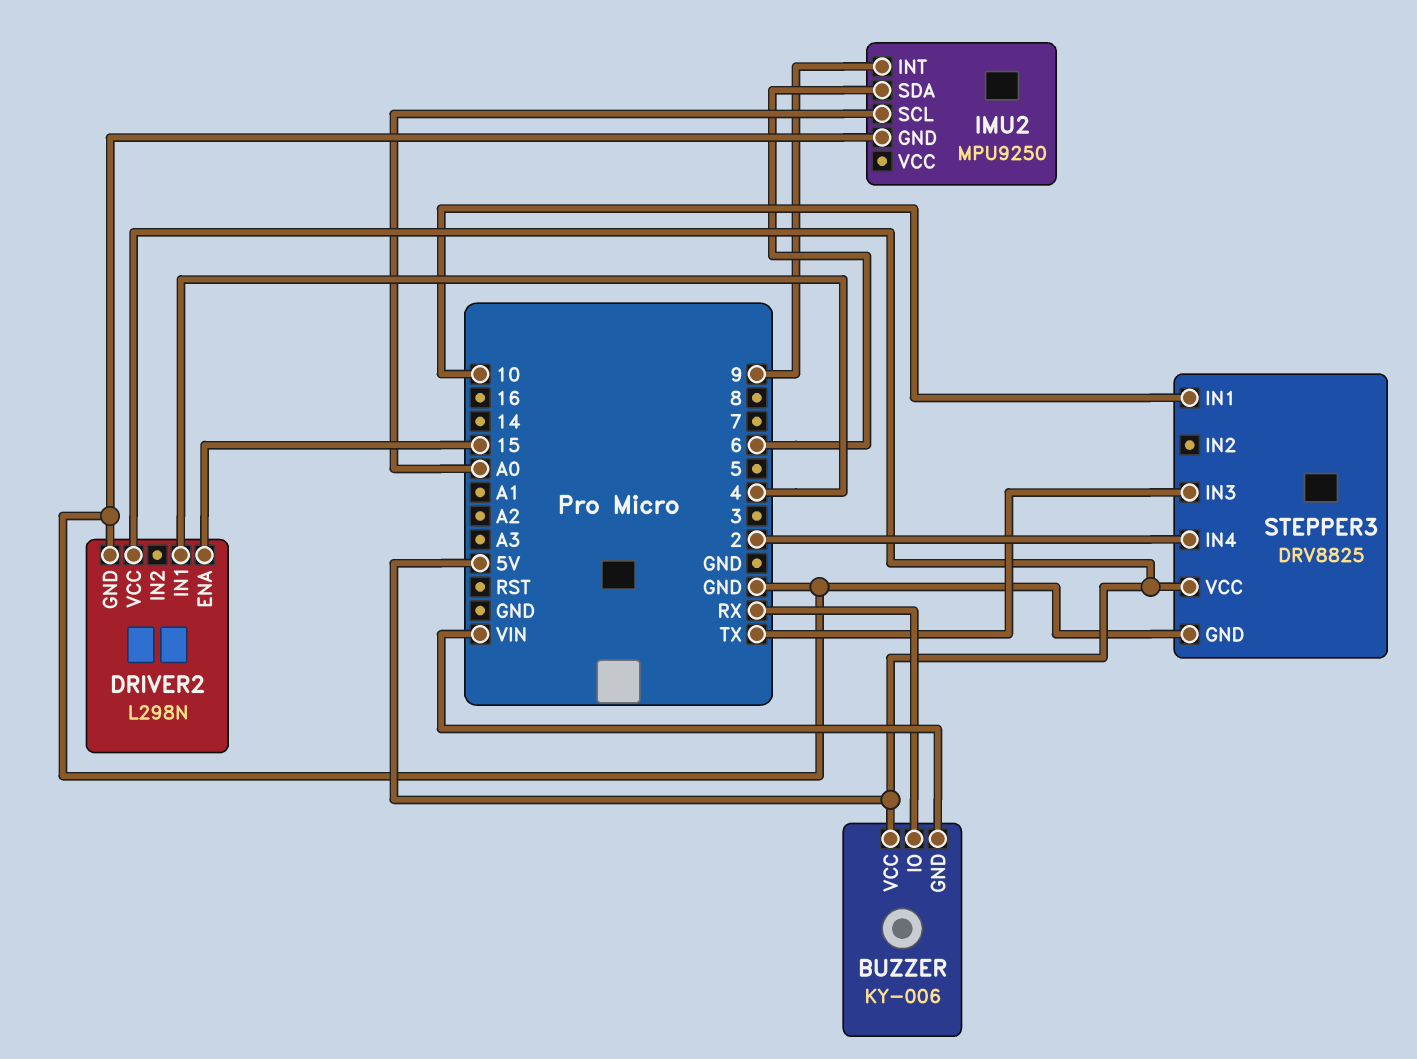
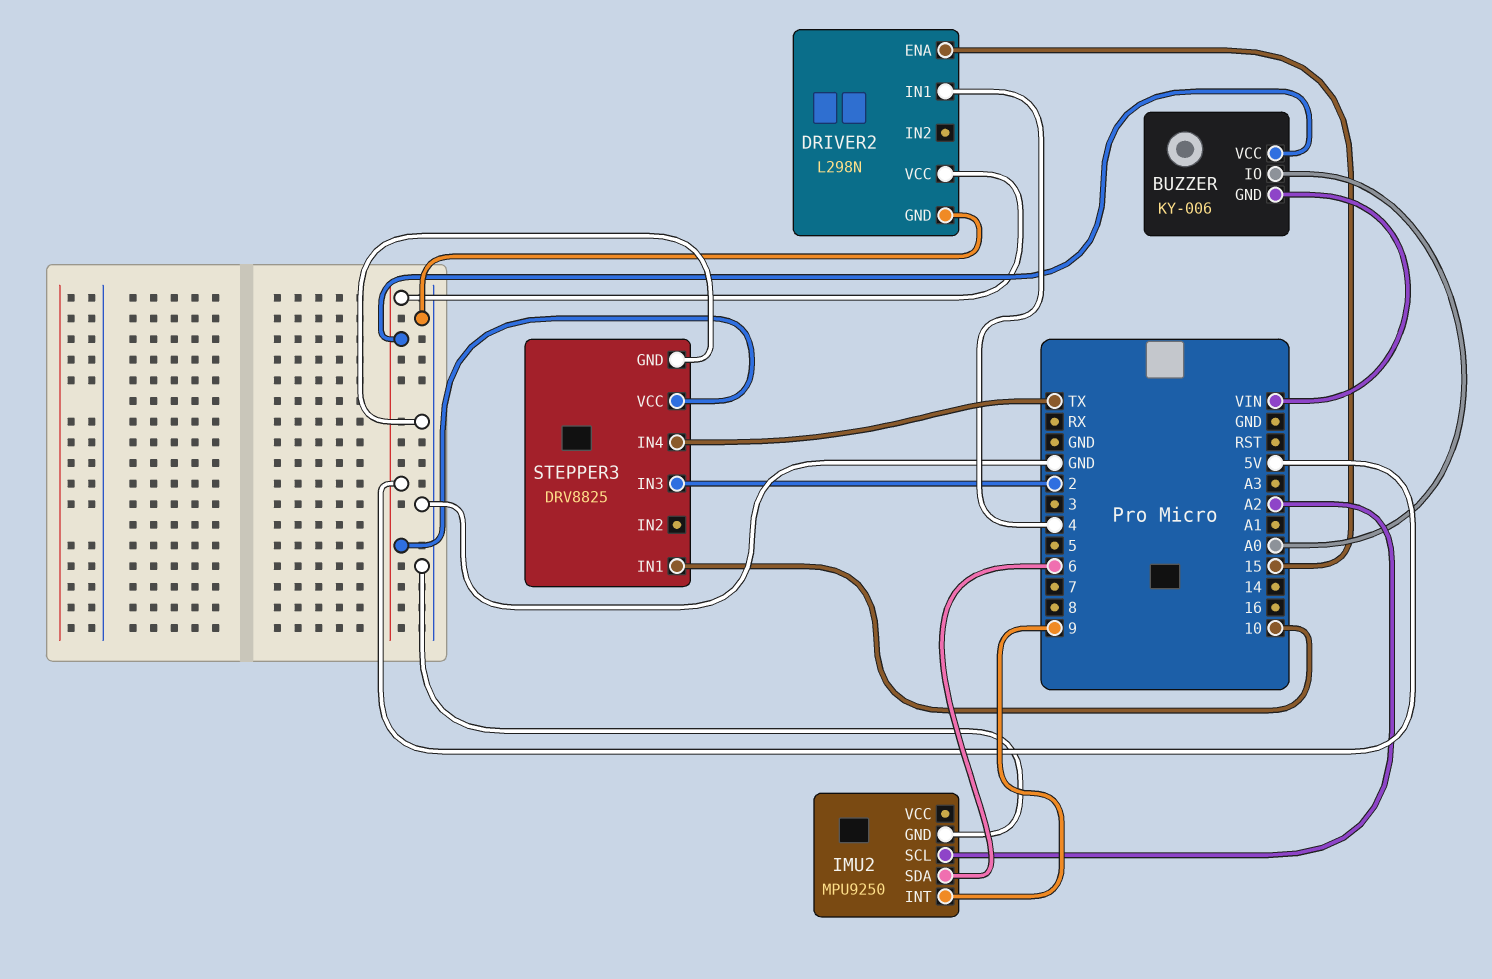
BUZZER pin IO: RX -> A0
IMU2 pin SCL: A0 -> A2
STEPPER3 pin IN3: TX -> 2
STEPPER3 pin IN4: 2 -> TX

